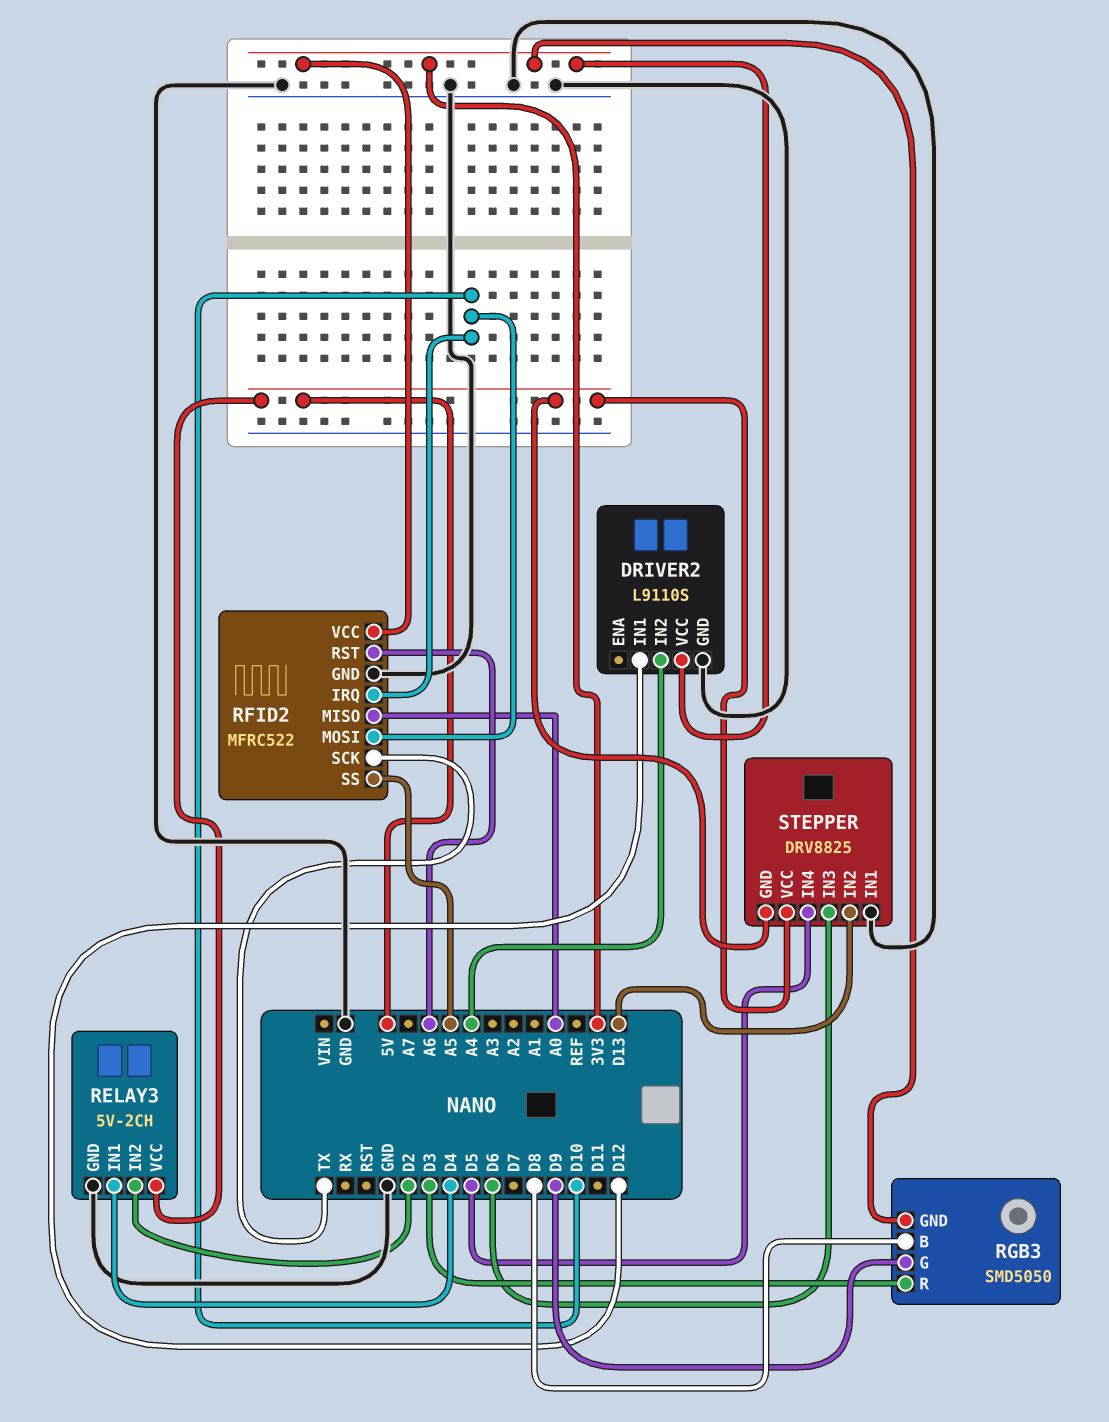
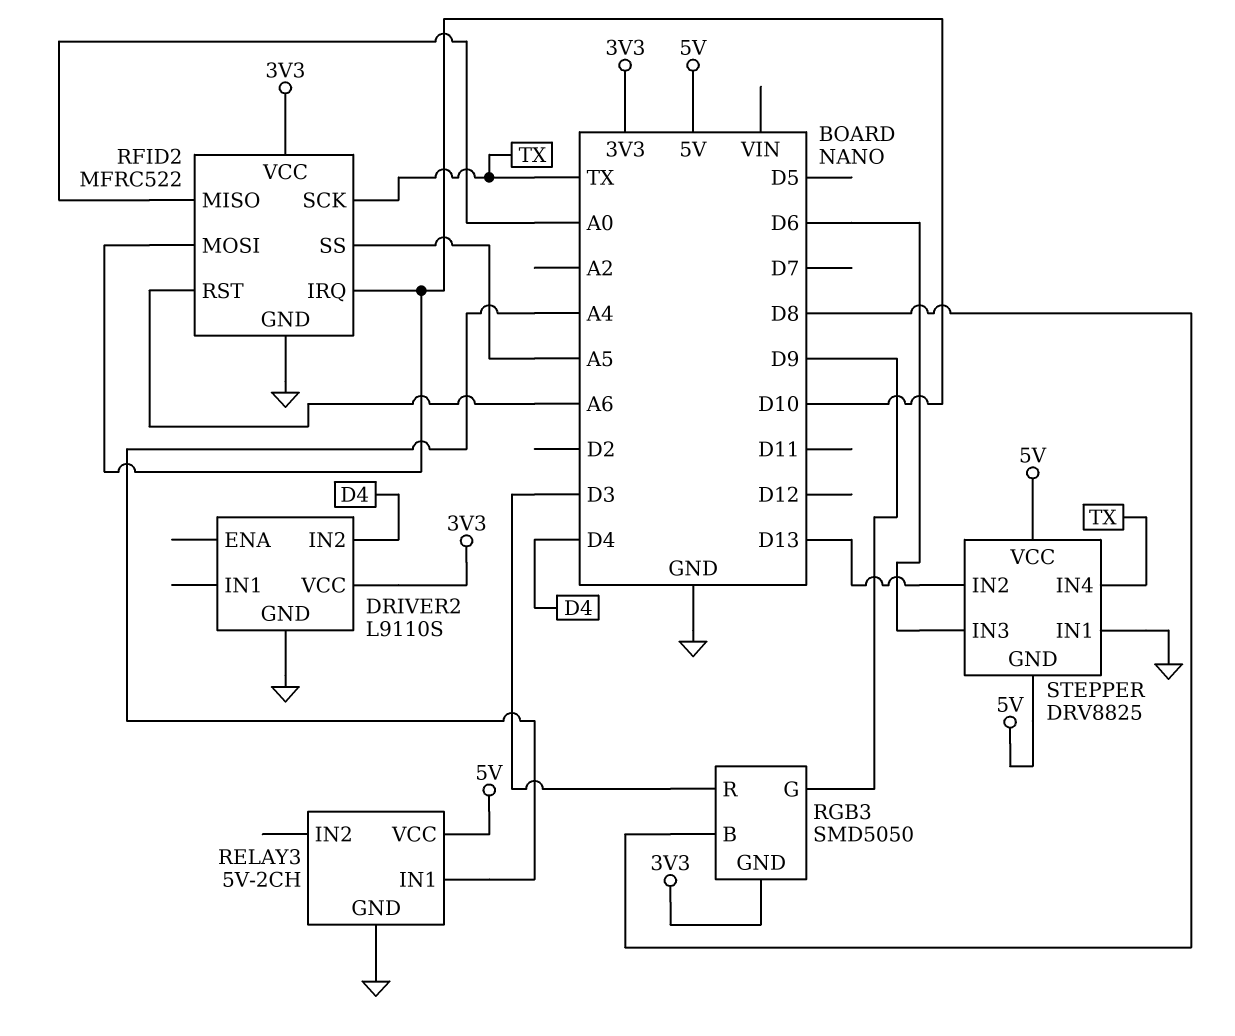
DRIVER2 pin IN1: D12 -> none
DRIVER2 pin IN2: A4 -> D4
RELAY3 pin IN1: D4 -> A4
RELAY3 pin IN2: D2 -> none
STEPPER pin IN4: D5 -> TX

